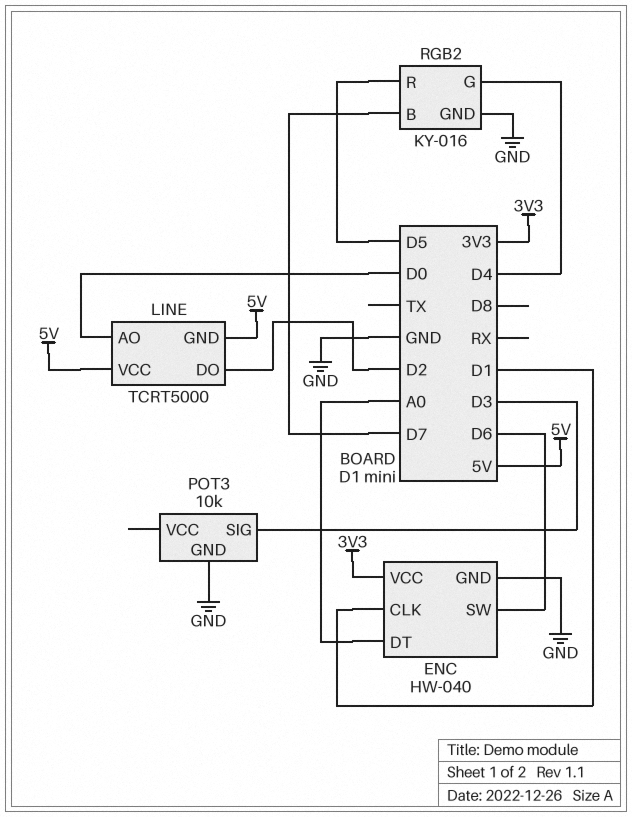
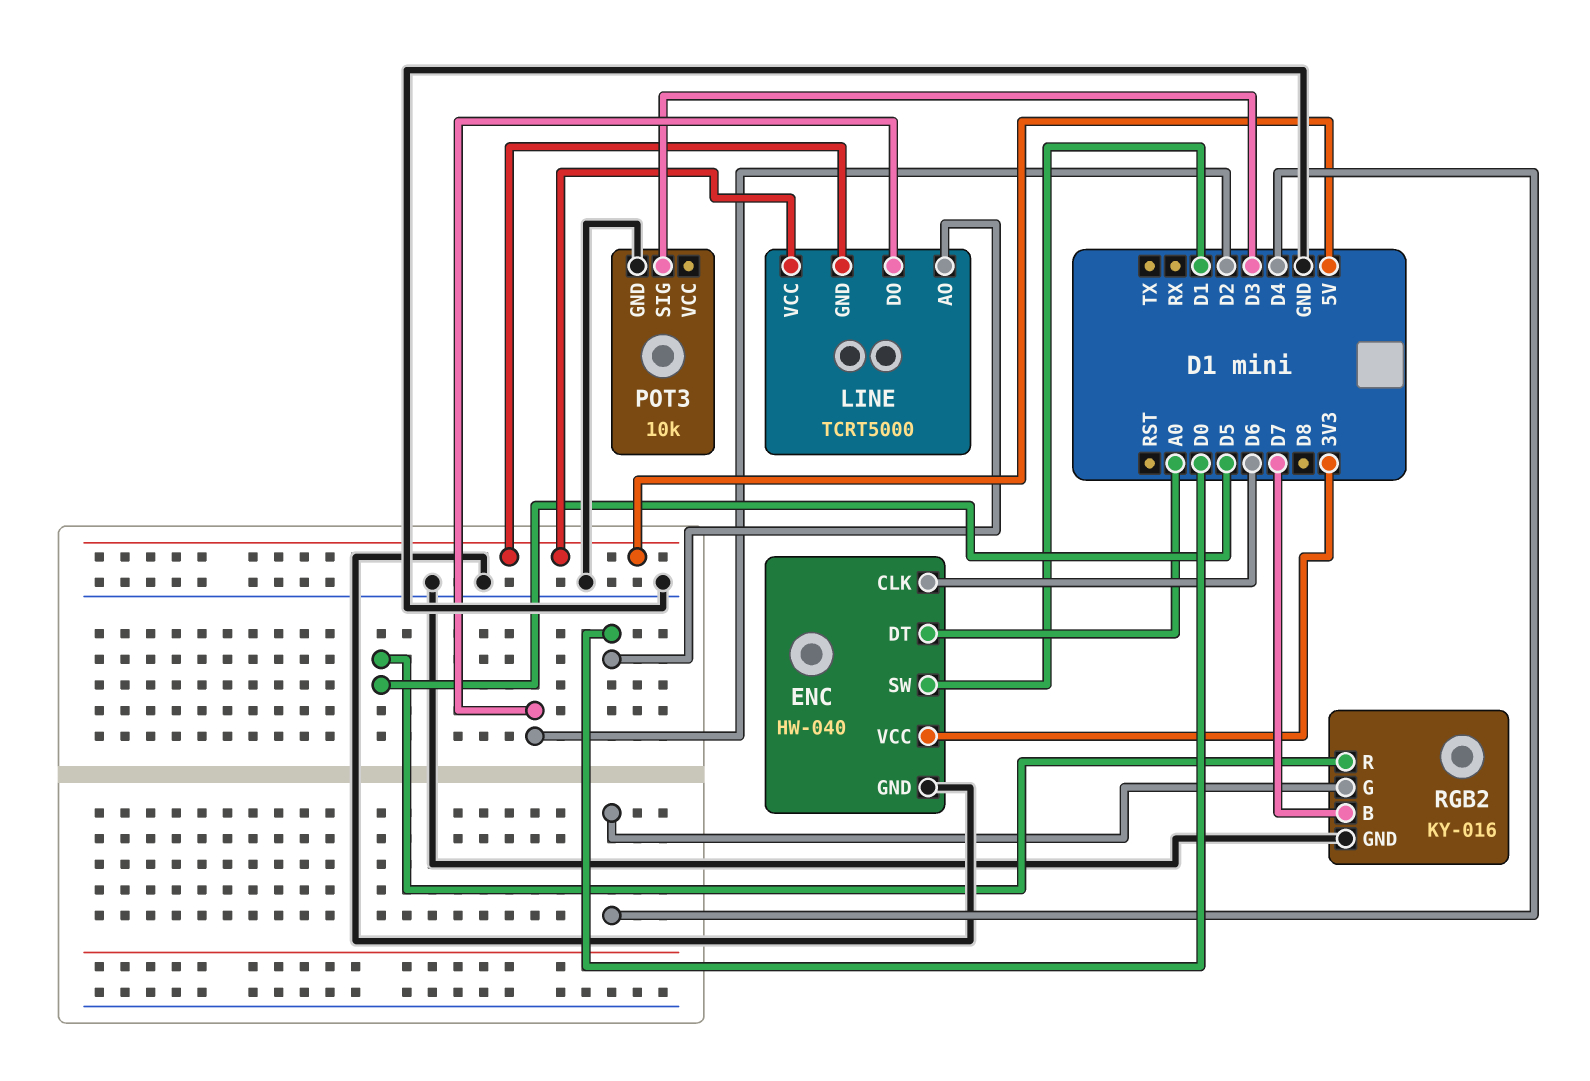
ENC pin CLK: D1 -> D6
ENC pin SW: D6 -> D1

